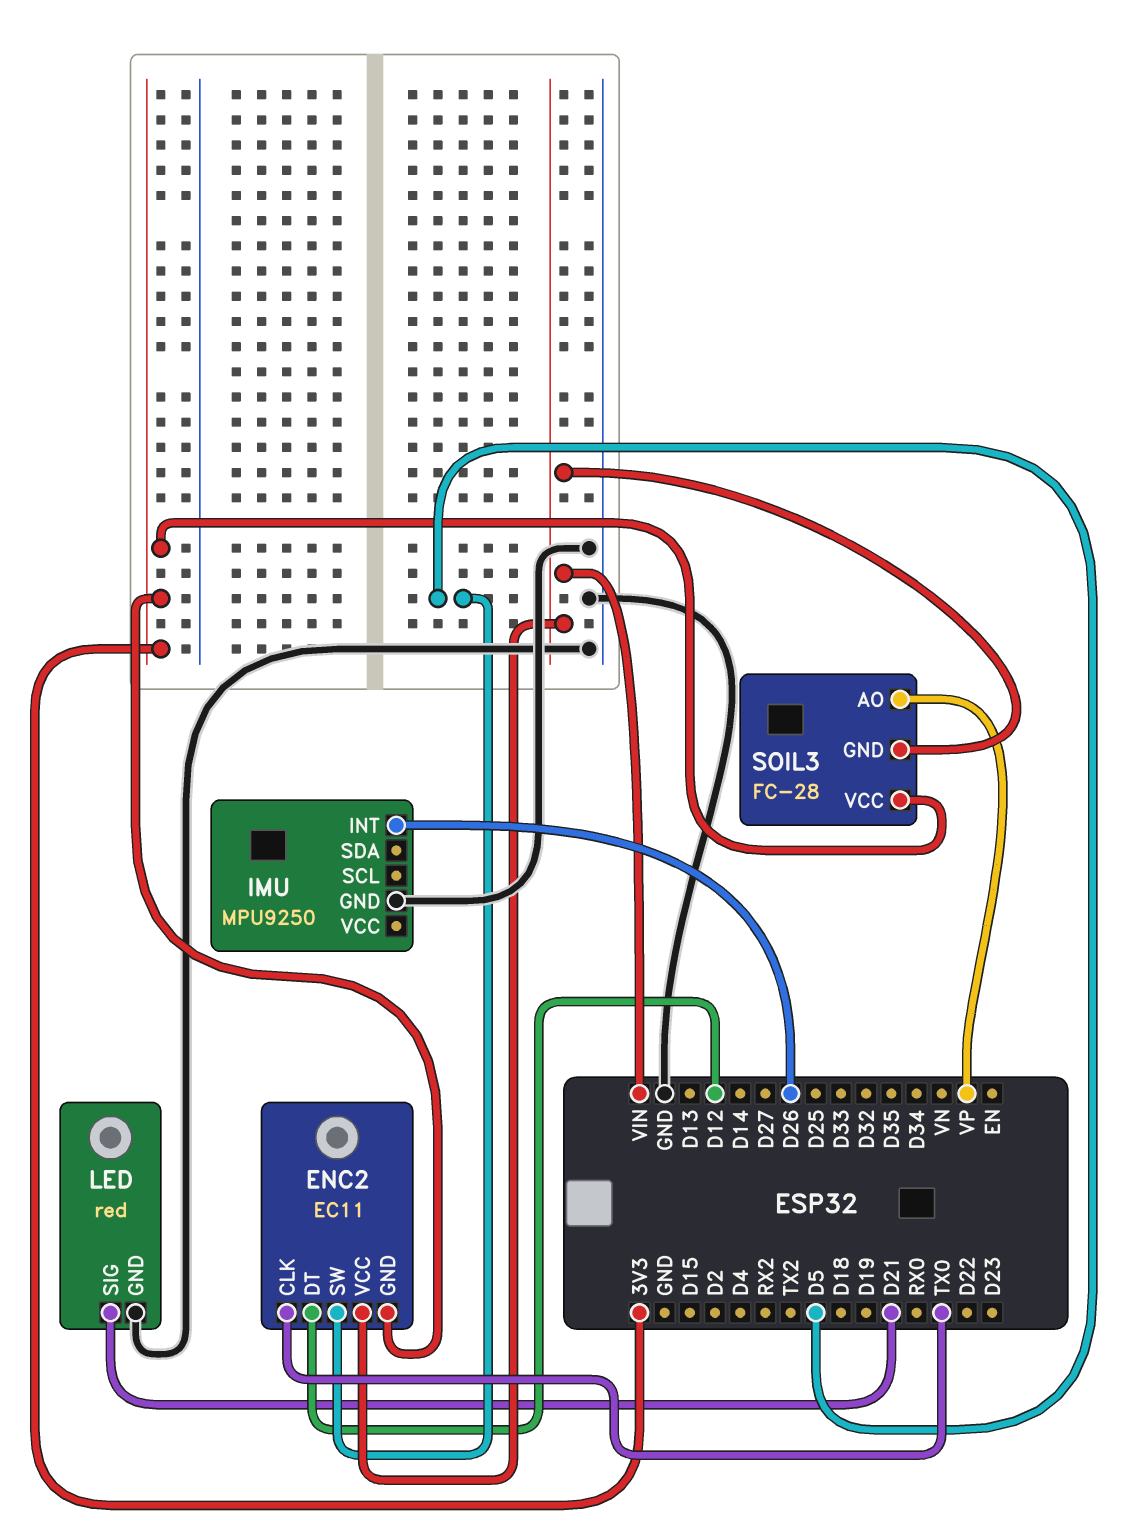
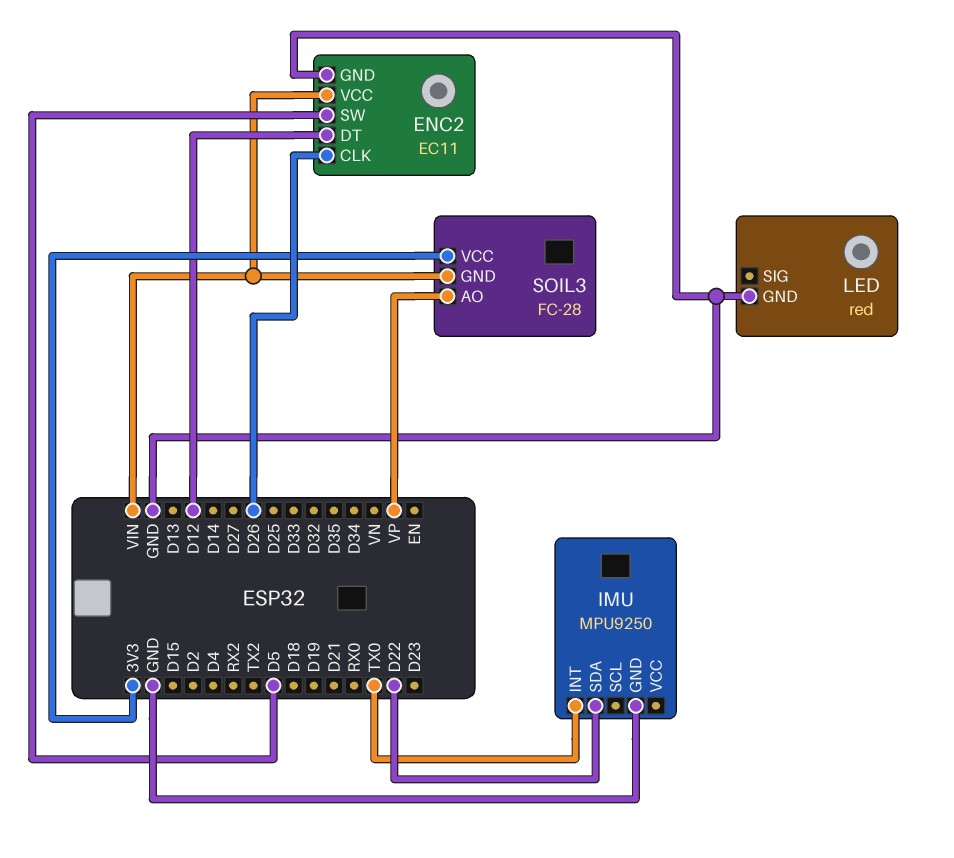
ENC2 pin CLK: TX0 -> D26
ENC2 pin GND: 3V3 -> GND
IMU pin INT: D26 -> TX0
IMU pin SDA: none -> D22
LED pin SIG: D21 -> none

